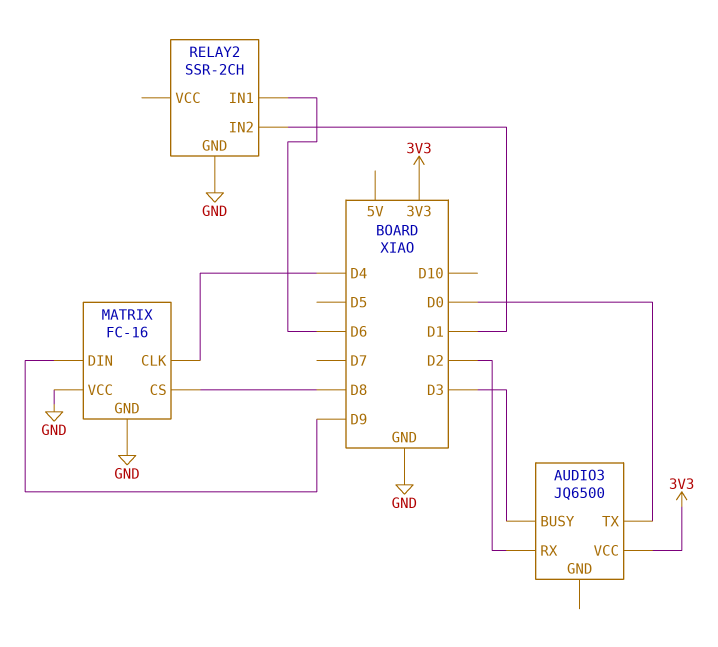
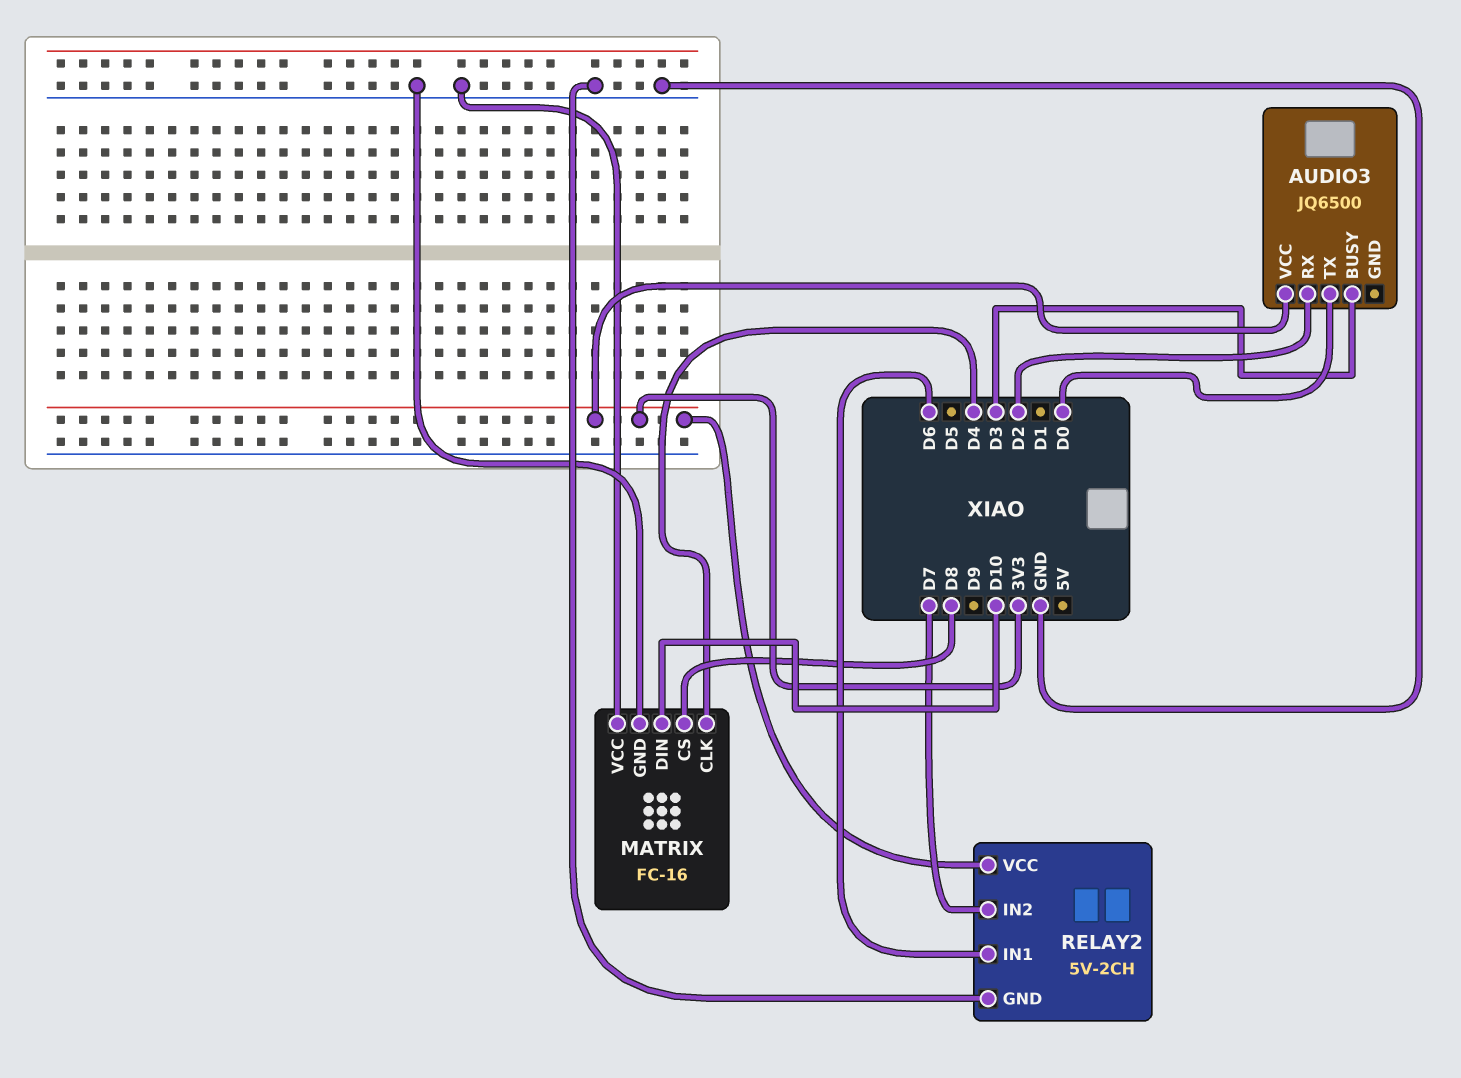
MATRIX pin DIN: D9 -> D10
RELAY2: SSR-2CH -> 5V-2CH
RELAY2 pin IN2: D1 -> D7
RELAY2 pin VCC: none -> 3V3

